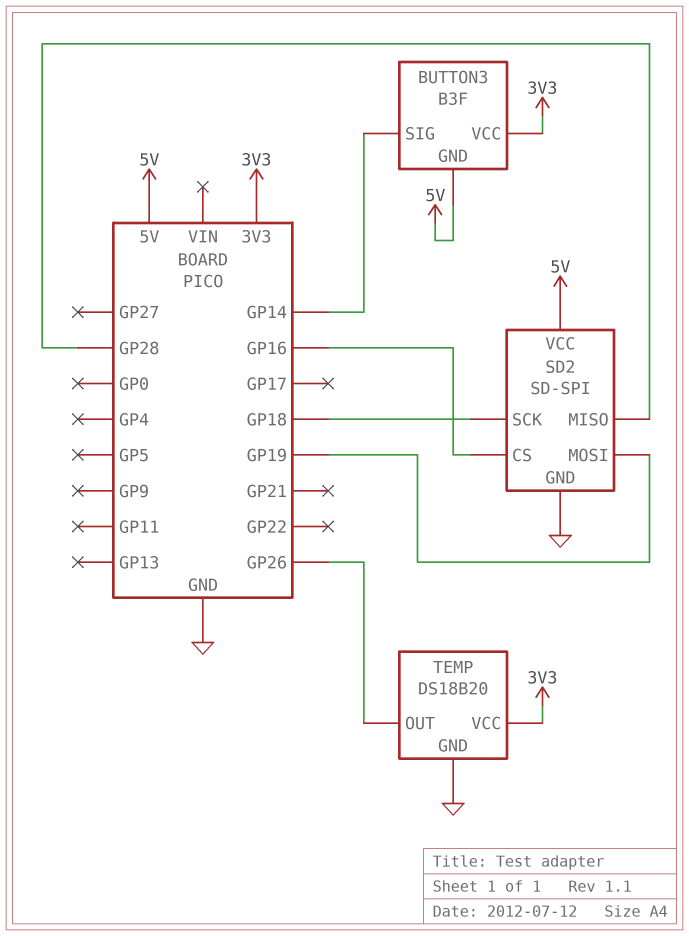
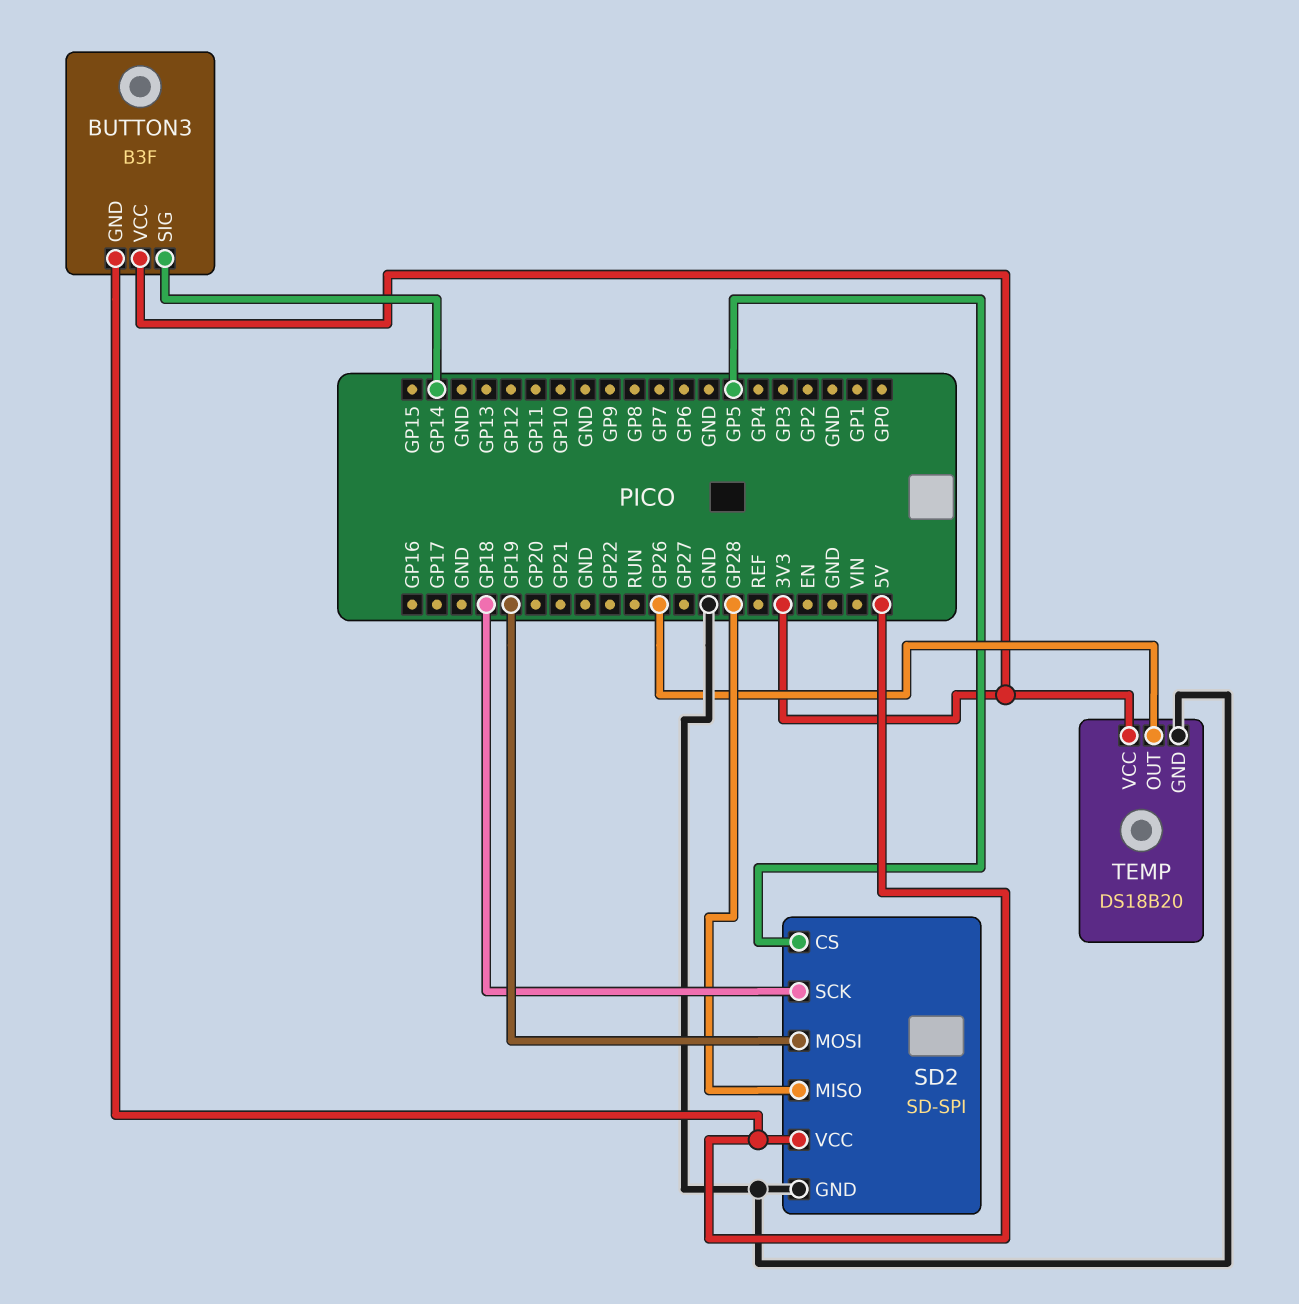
SD2 pin CS: GP16 -> GP5

